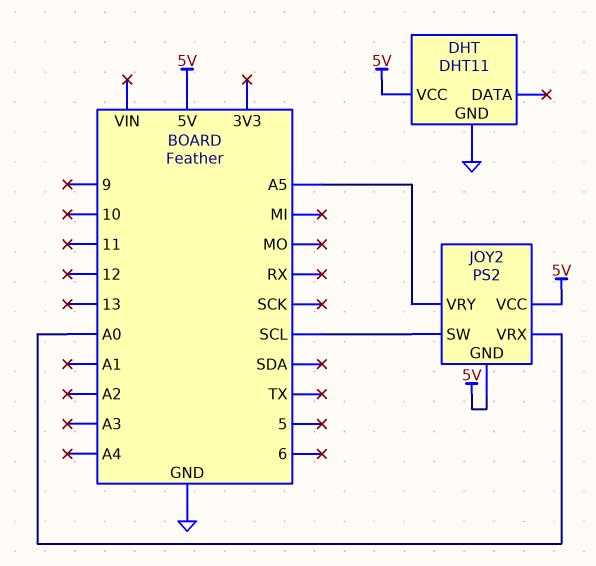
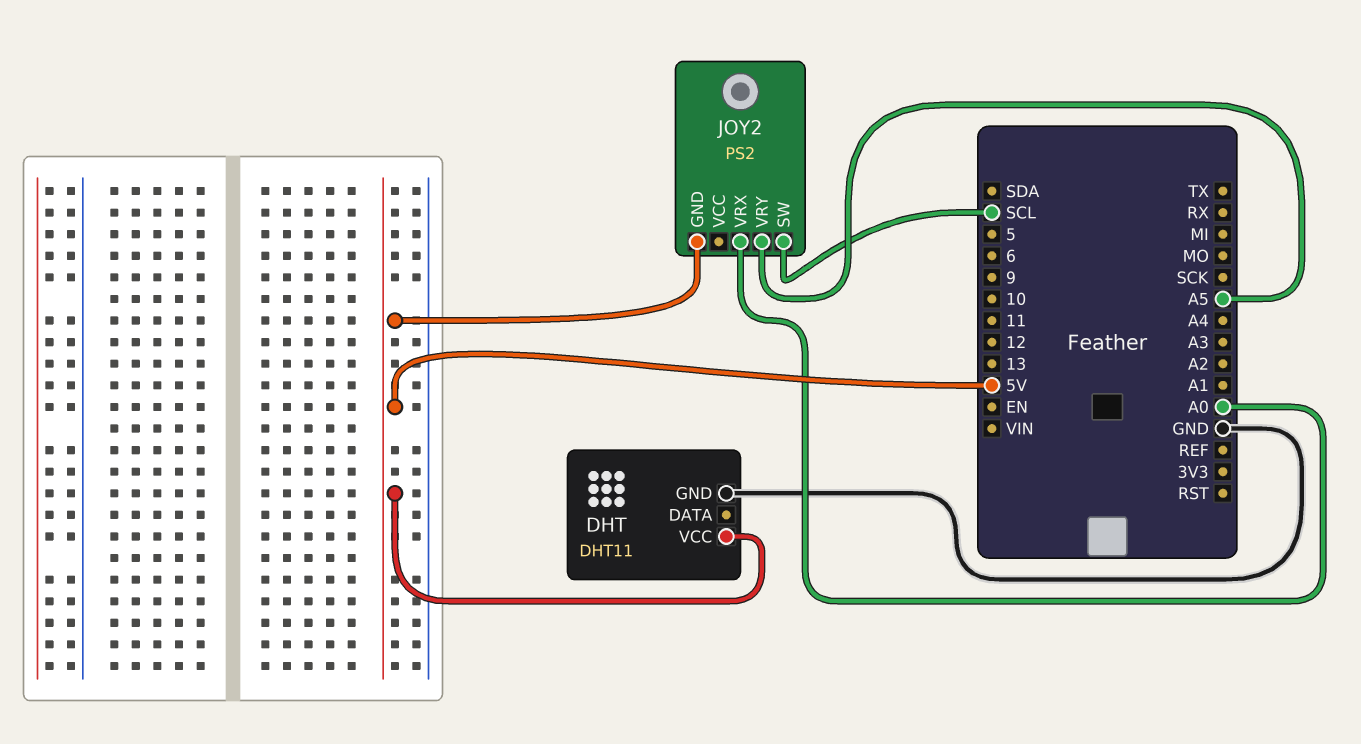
JOY2 pin VCC: 5V -> none

